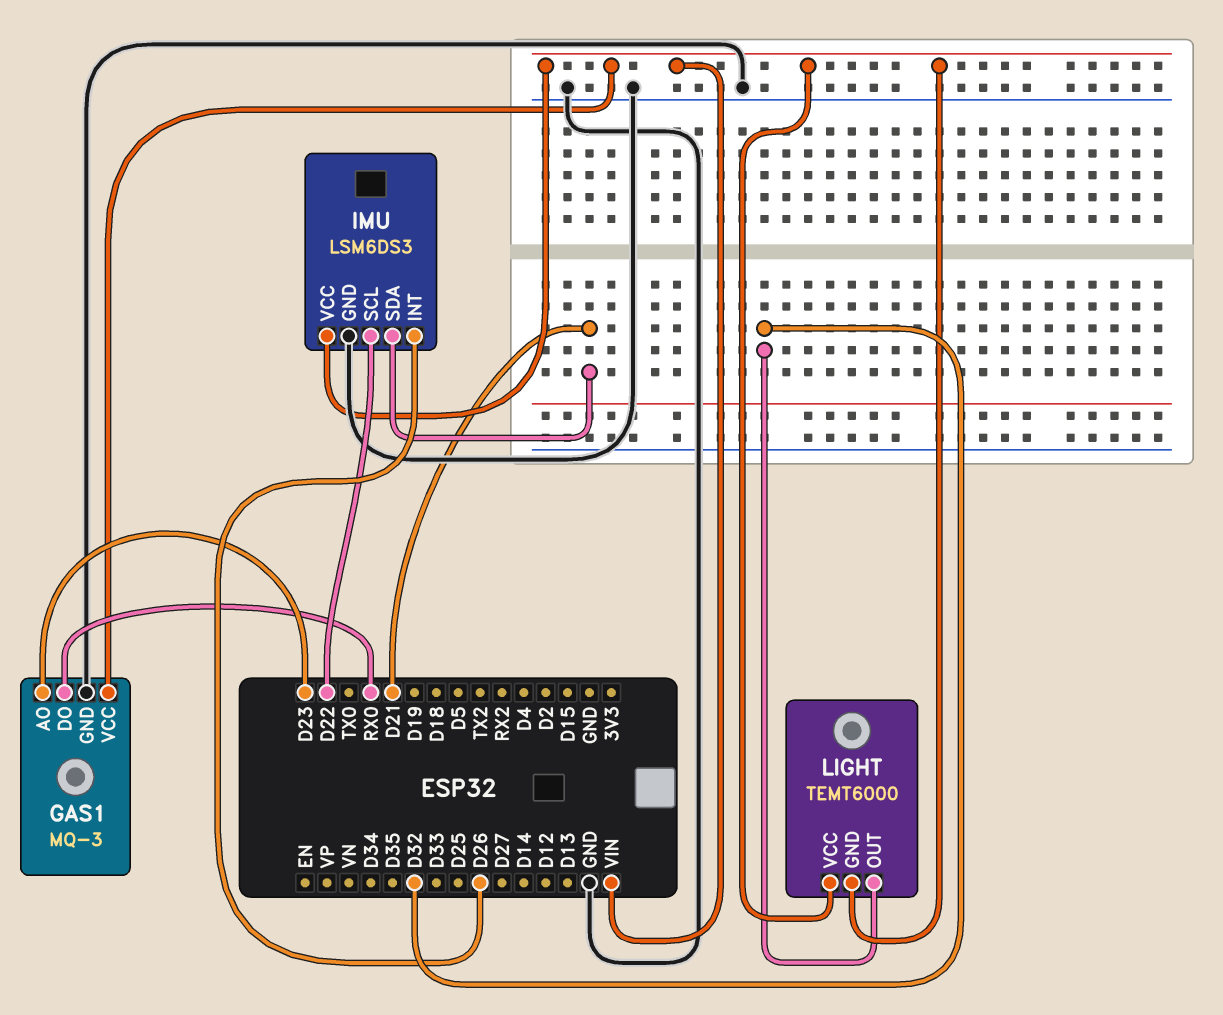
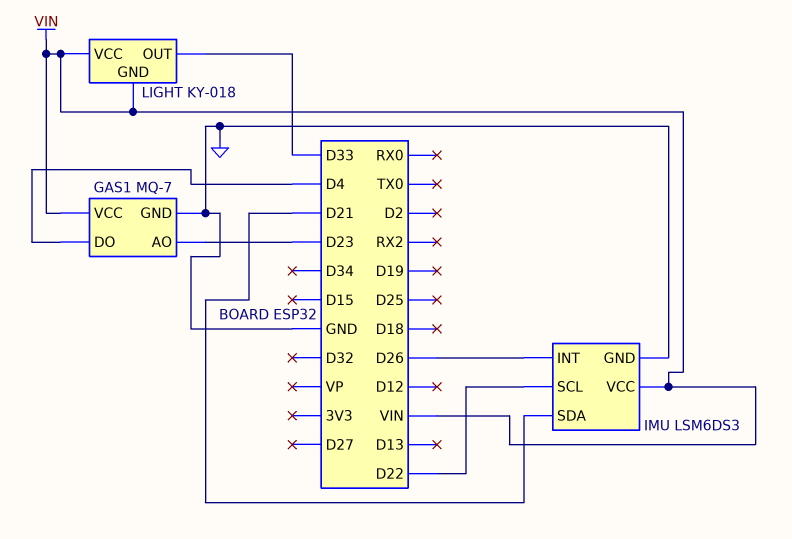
GAS1: MQ-3 -> MQ-7
GAS1 pin DO: RX0 -> D4
LIGHT: TEMT6000 -> KY-018
LIGHT pin OUT: D32 -> D33

